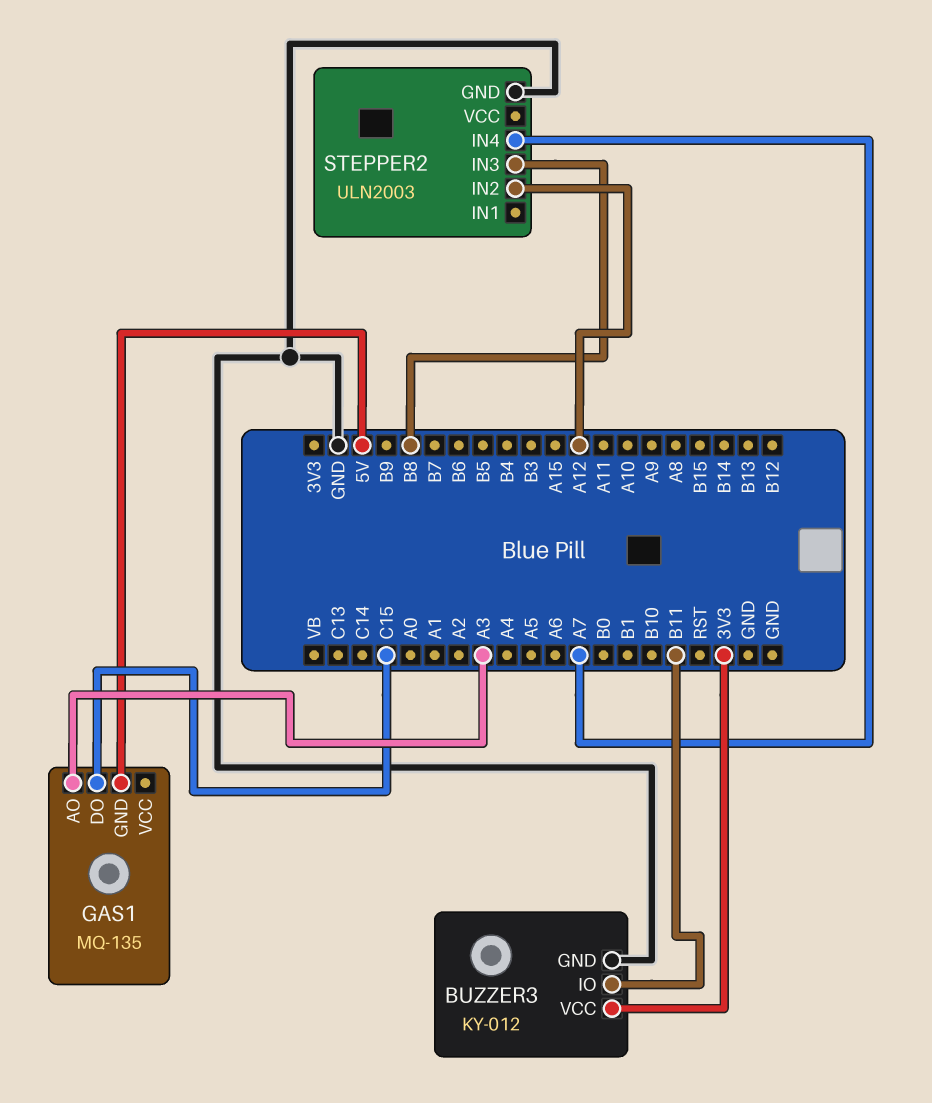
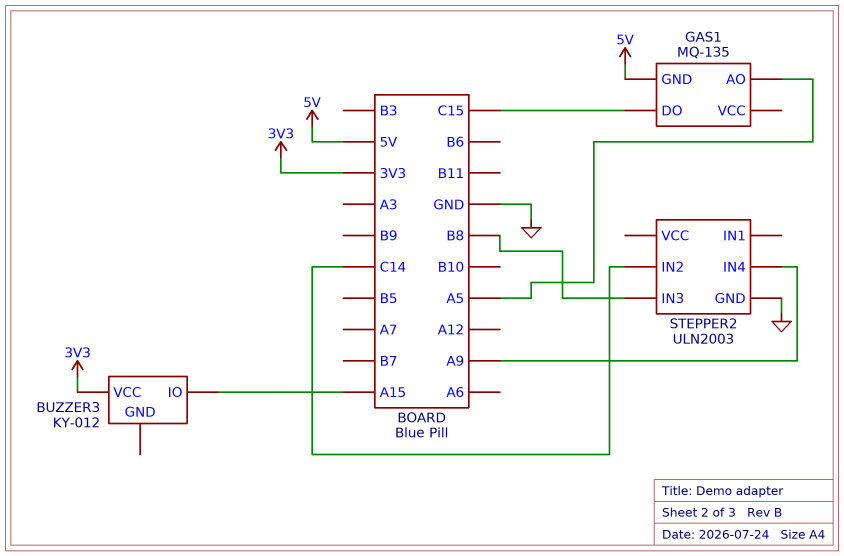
BUZZER3 pin GND: GND -> none
BUZZER3 pin IO: B11 -> A15
GAS1 pin AO: A3 -> A5
STEPPER2 pin IN2: A12 -> C14
STEPPER2 pin IN4: A7 -> A9

